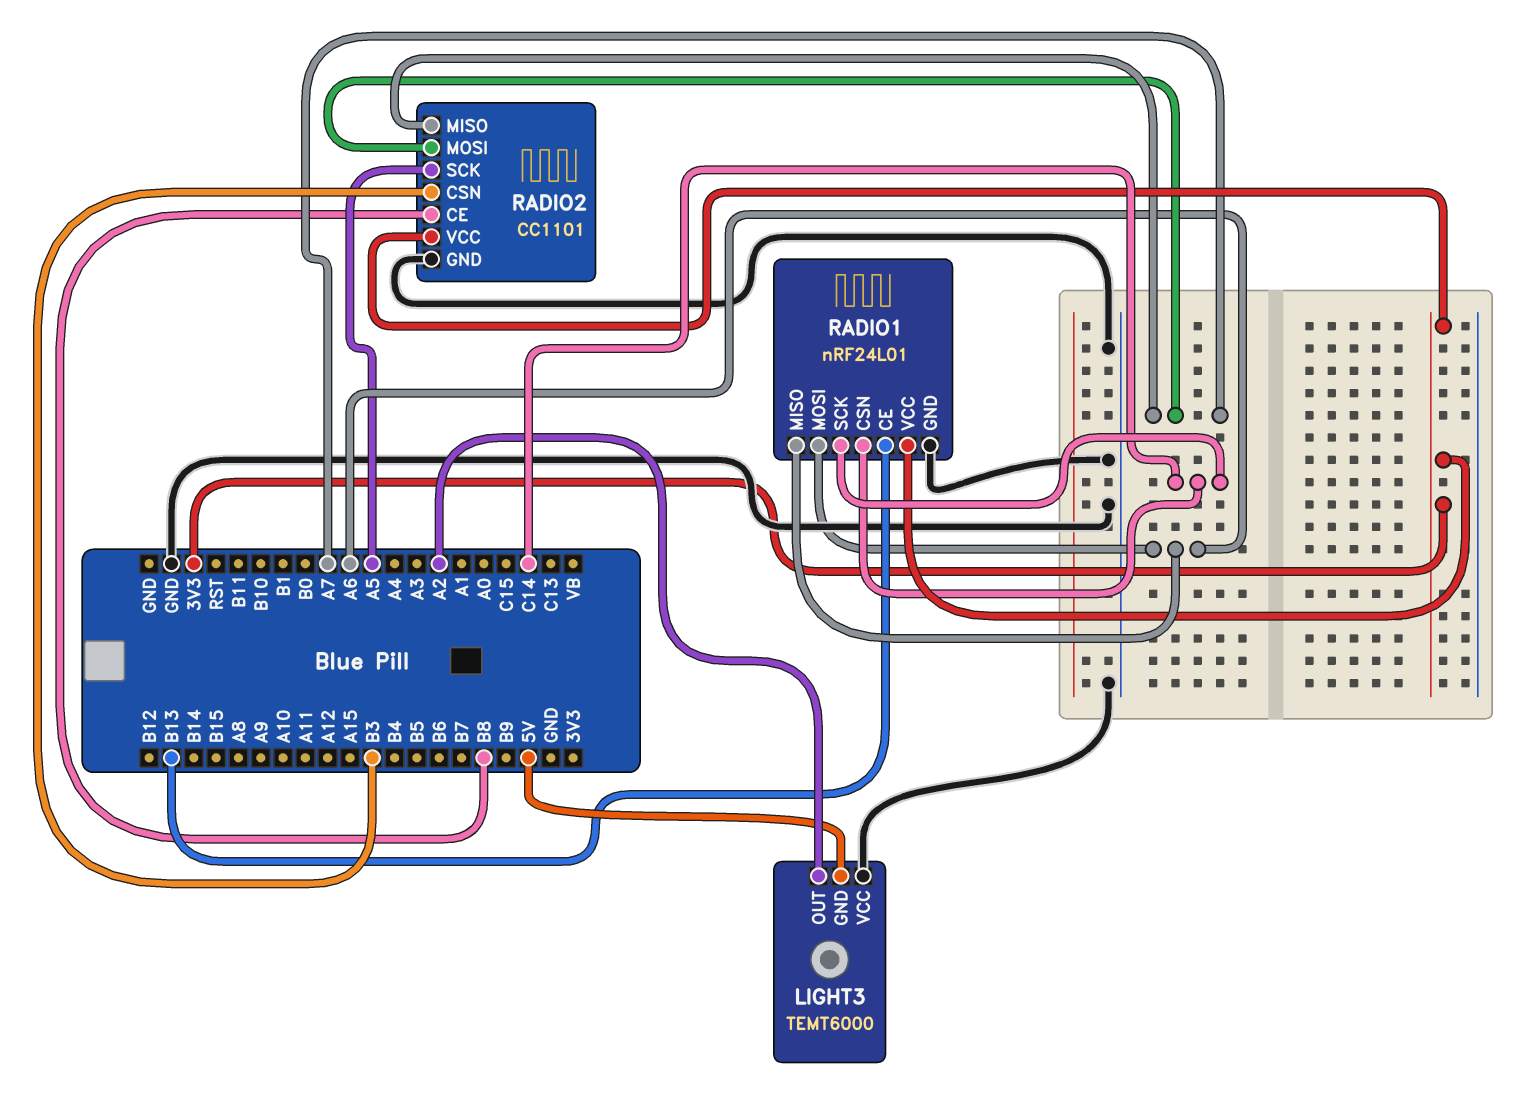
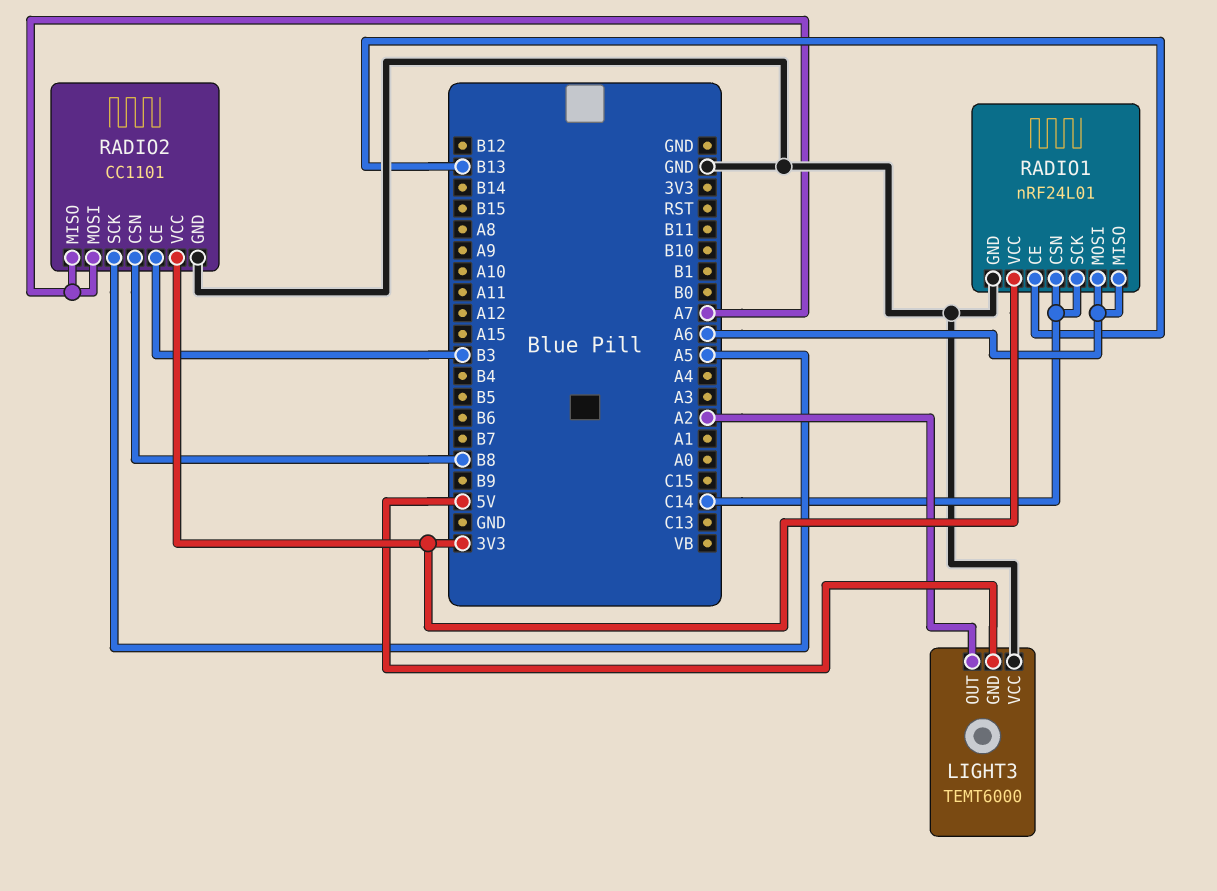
RADIO2 pin CE: B8 -> B3
RADIO2 pin CSN: B3 -> B8

